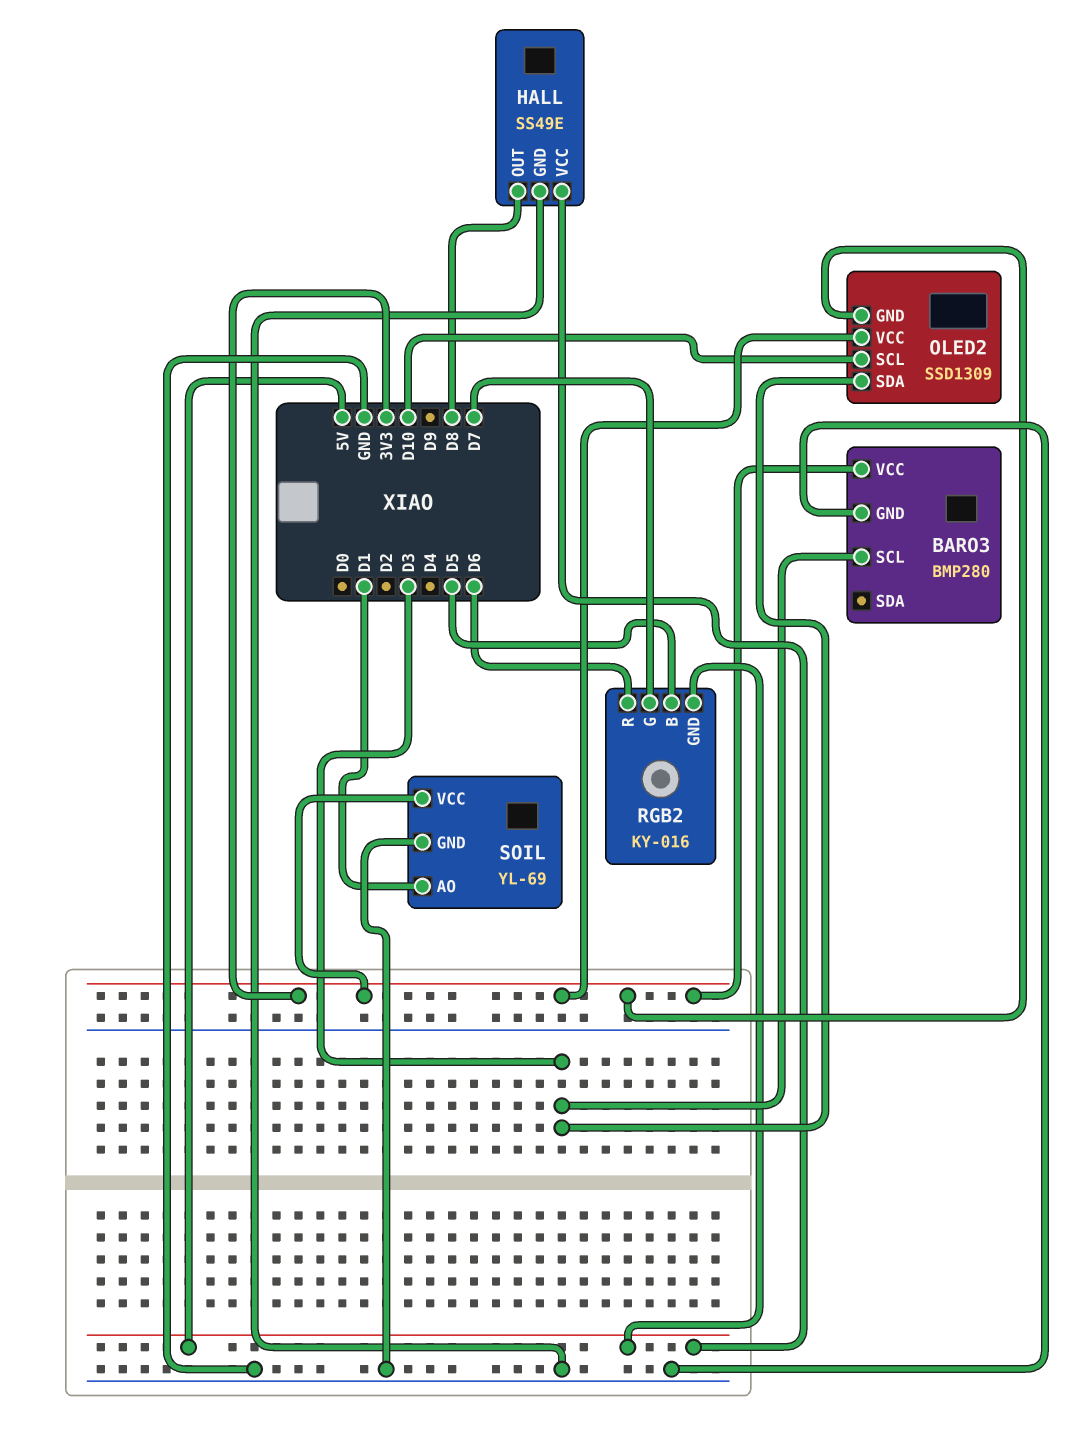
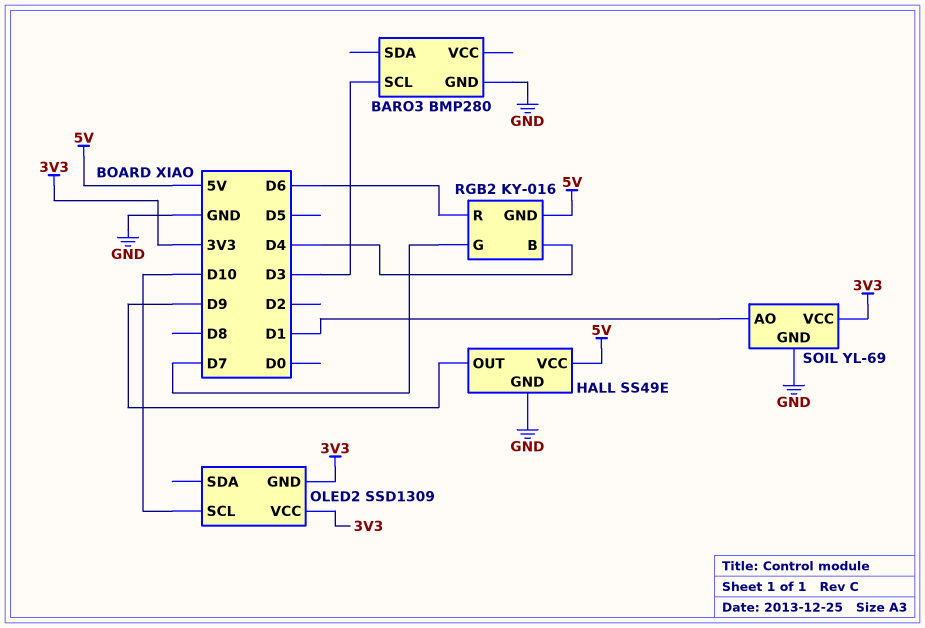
BARO3 pin VCC: 3V3 -> none
HALL pin OUT: D8 -> D9
OLED2 pin SDA: D3 -> none
RGB2 pin B: D5 -> D4

